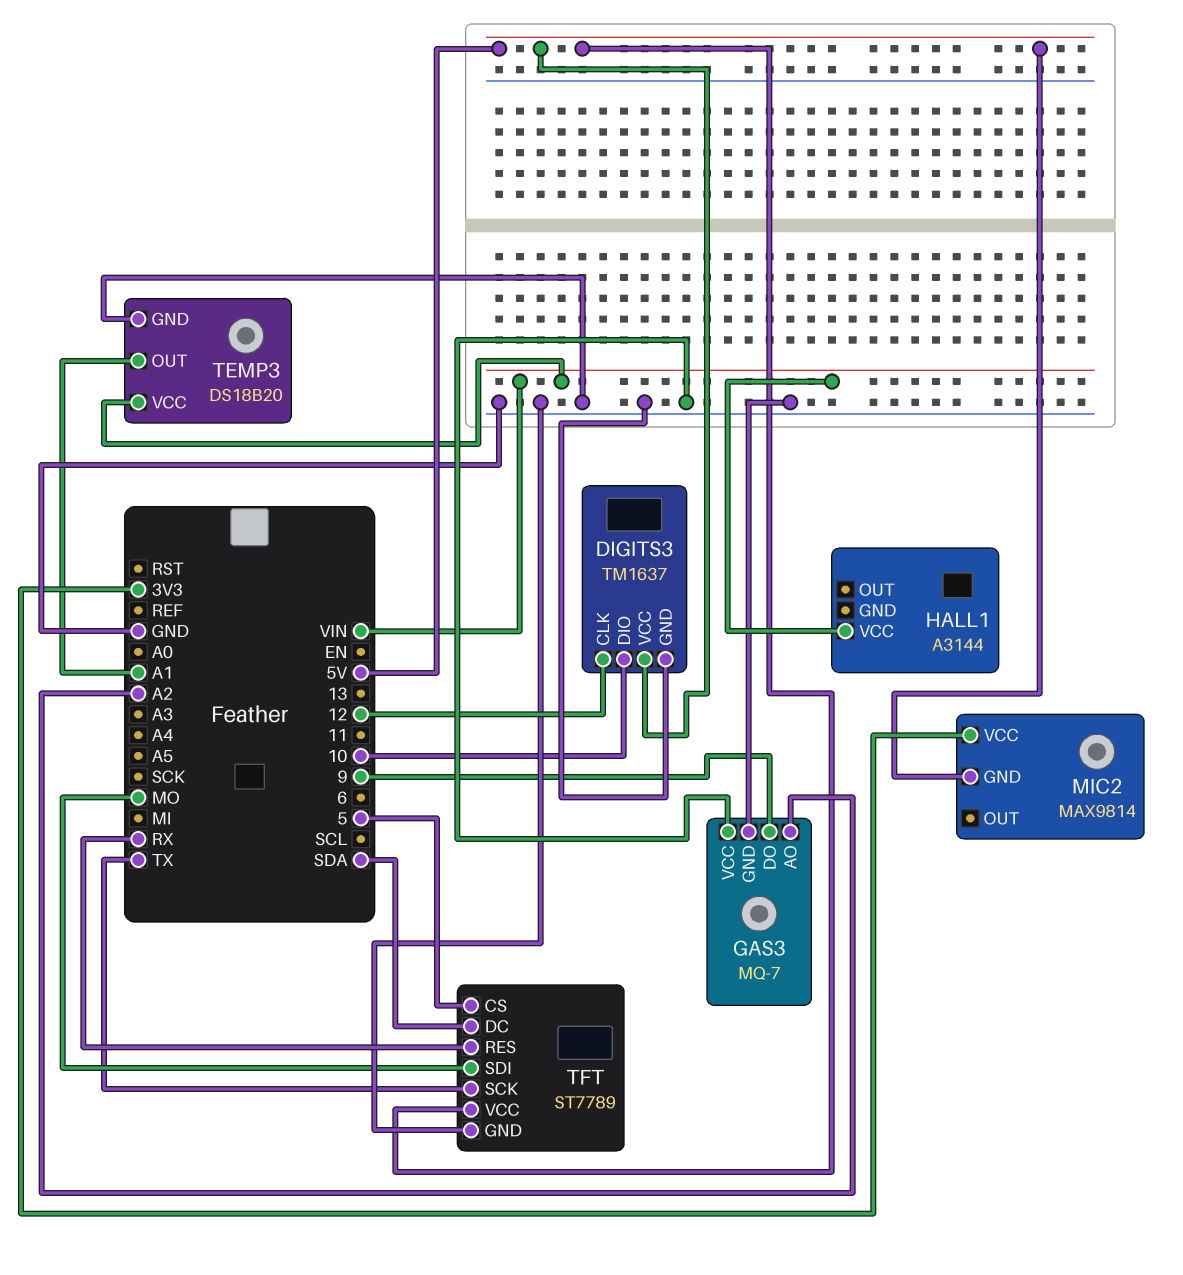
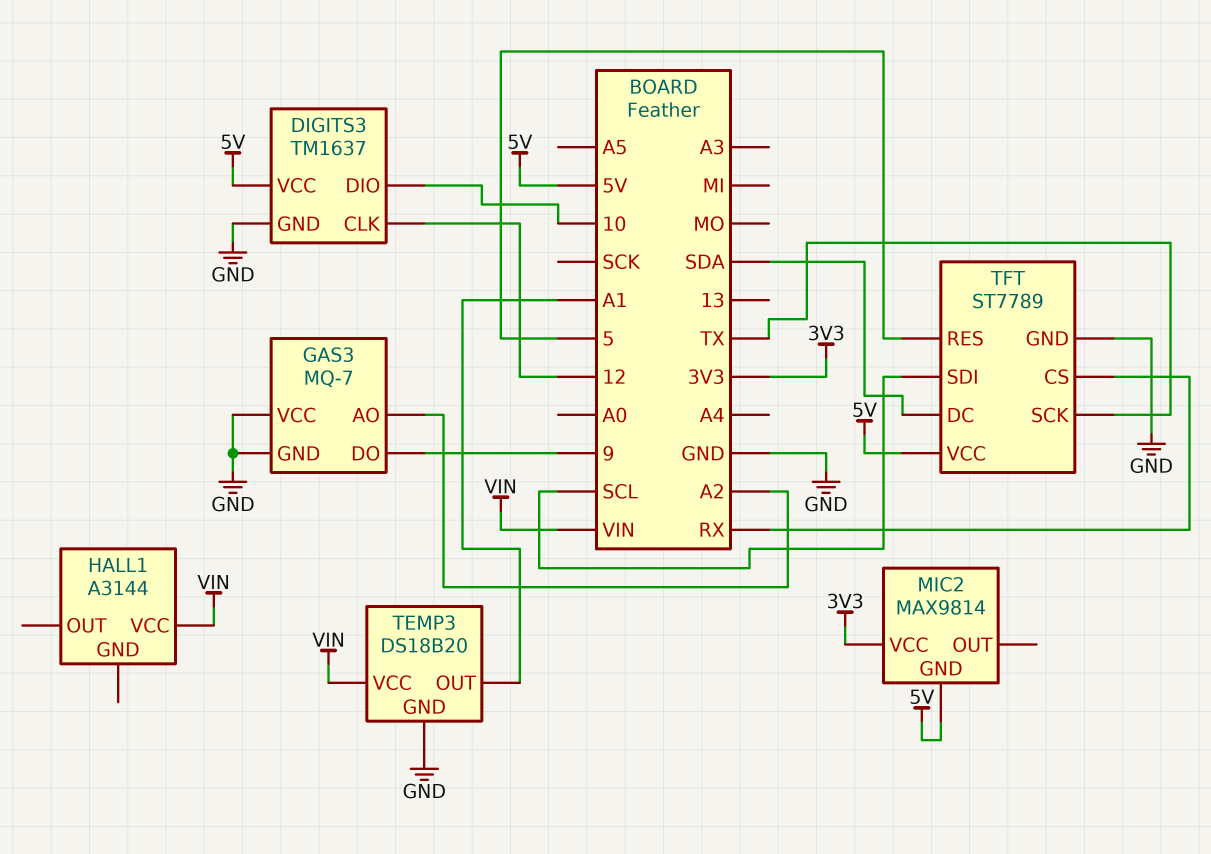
TFT pin CS: 5 -> RX
TFT pin RES: RX -> 5
TFT pin SDI: MO -> SCL

